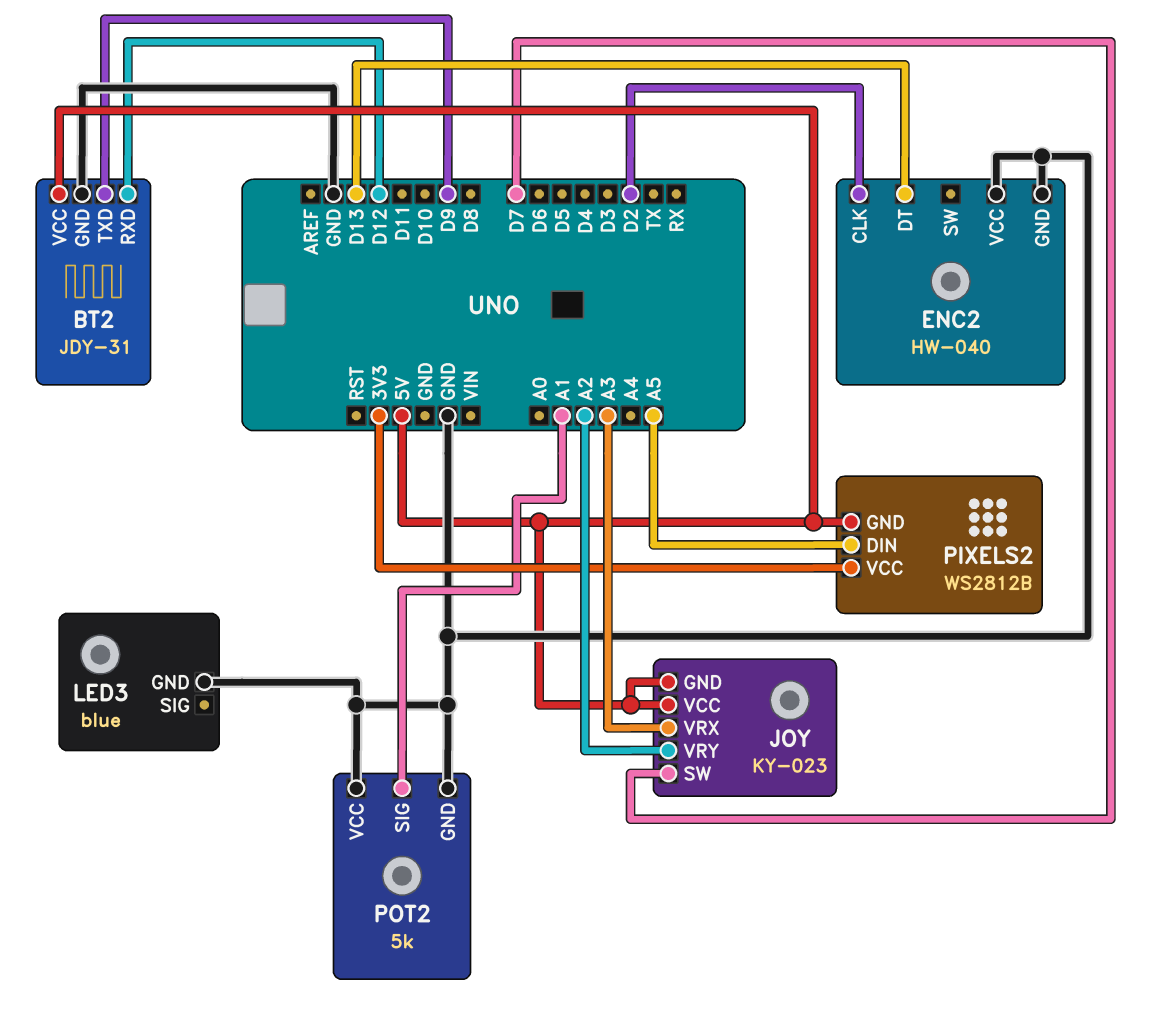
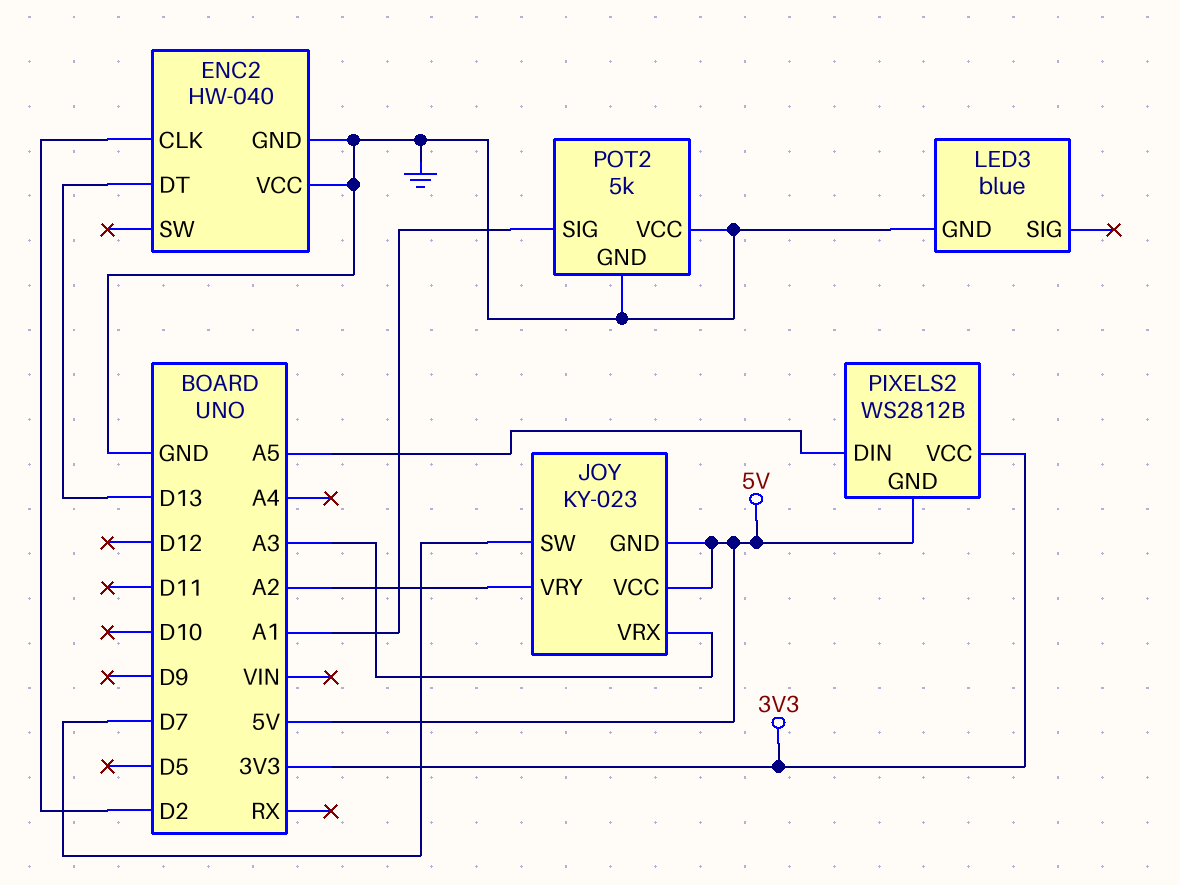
BT2: JDY-31 -> none
BT2 pin GND: GND -> none
BT2 pin RXD: D12 -> none
BT2 pin TXD: D9 -> none
BT2 pin VCC: 5V -> none

